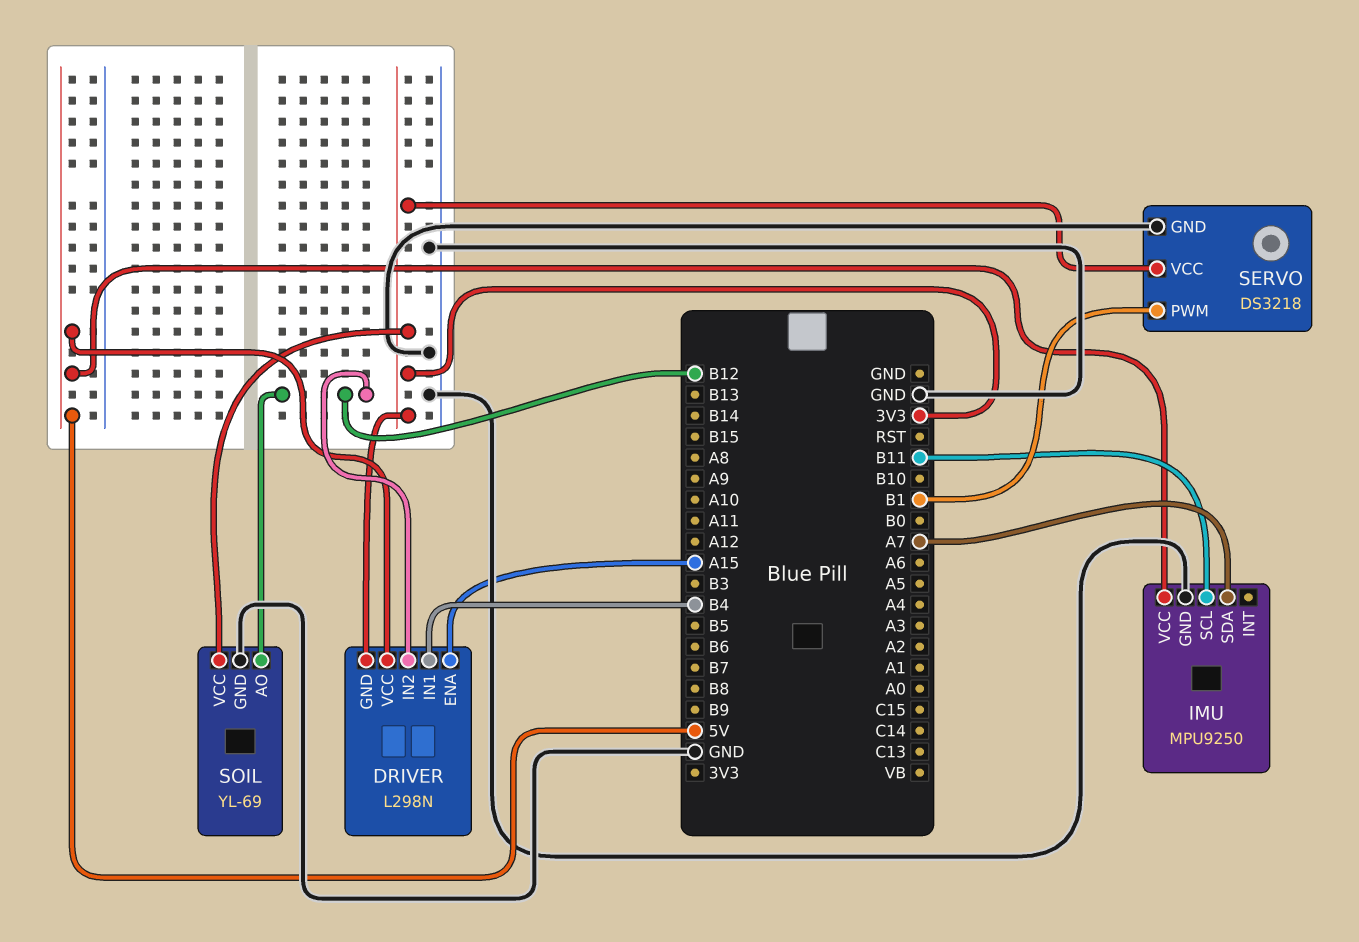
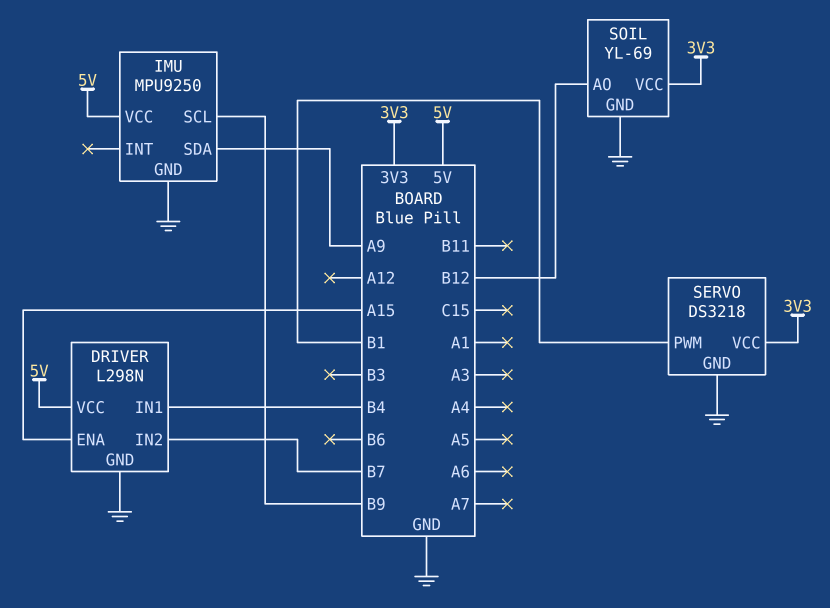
DRIVER pin GND: 3V3 -> GND
DRIVER pin IN2: B12 -> B7
IMU pin SCL: B11 -> B9
IMU pin SDA: A7 -> A9

